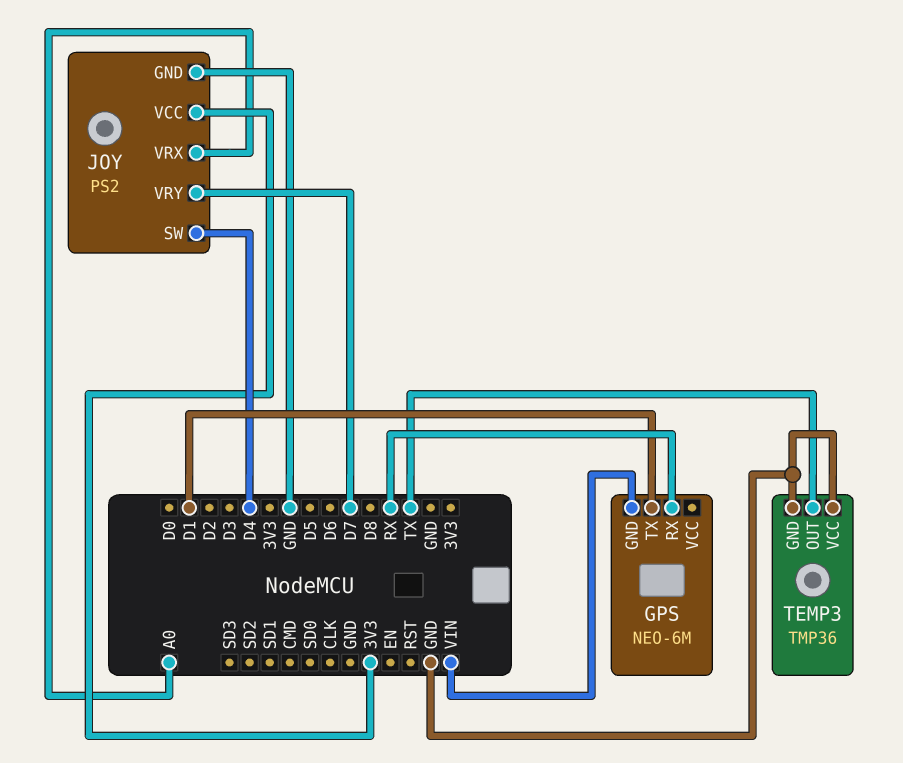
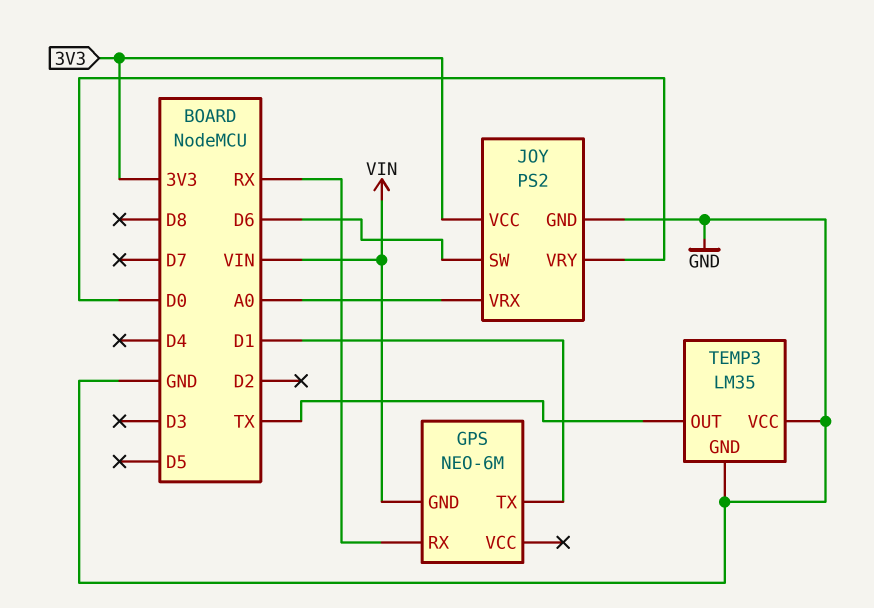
JOY pin SW: D4 -> D6
JOY pin VRY: D7 -> D0
TEMP3: TMP36 -> LM35

